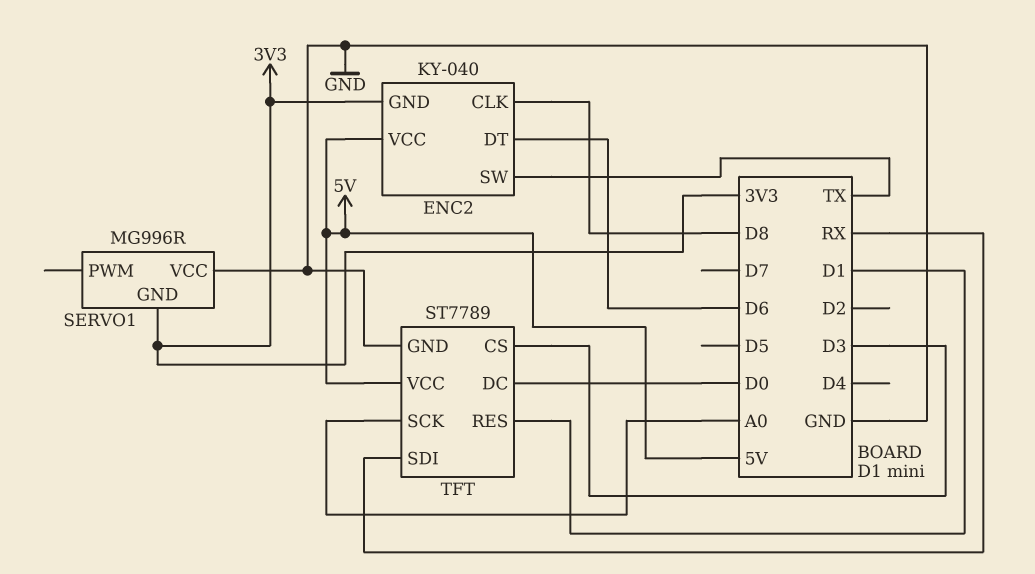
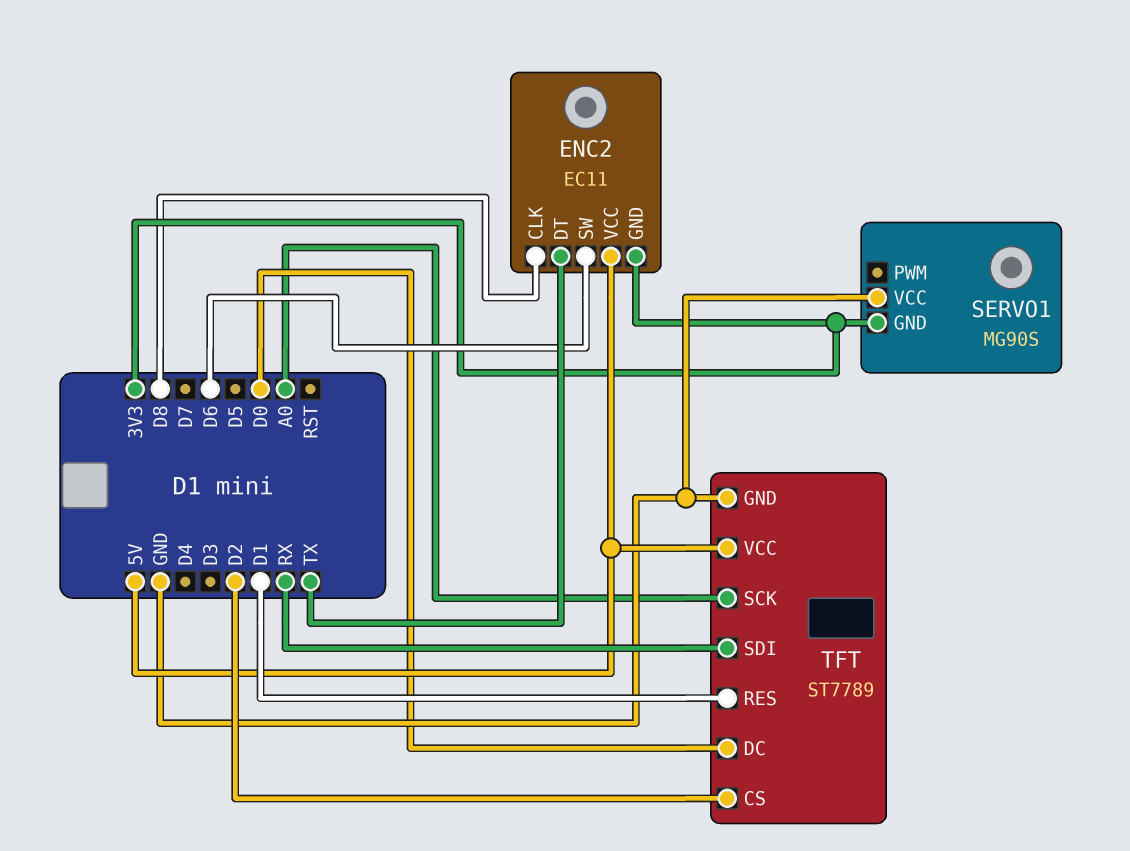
ENC2: KY-040 -> EC11
ENC2 pin DT: D6 -> TX
ENC2 pin SW: TX -> D6
SERVO1: MG996R -> MG90S
TFT pin CS: D3 -> D2

